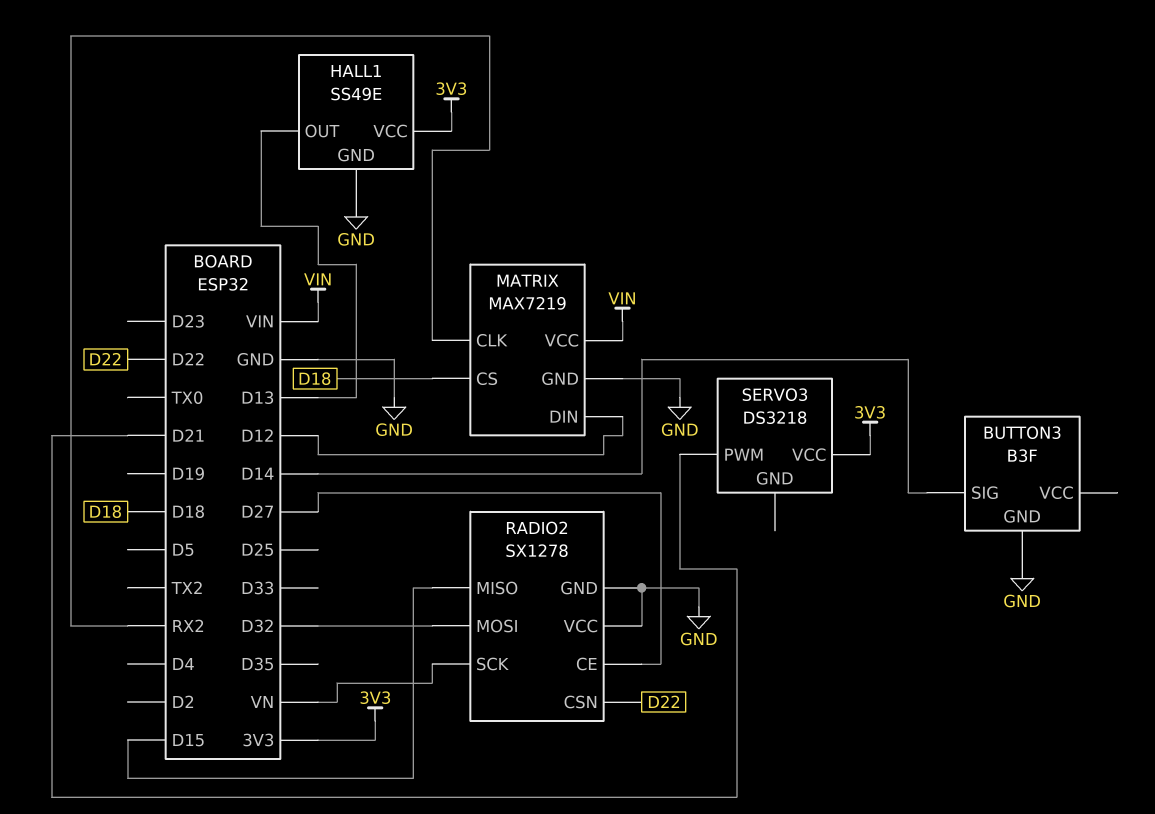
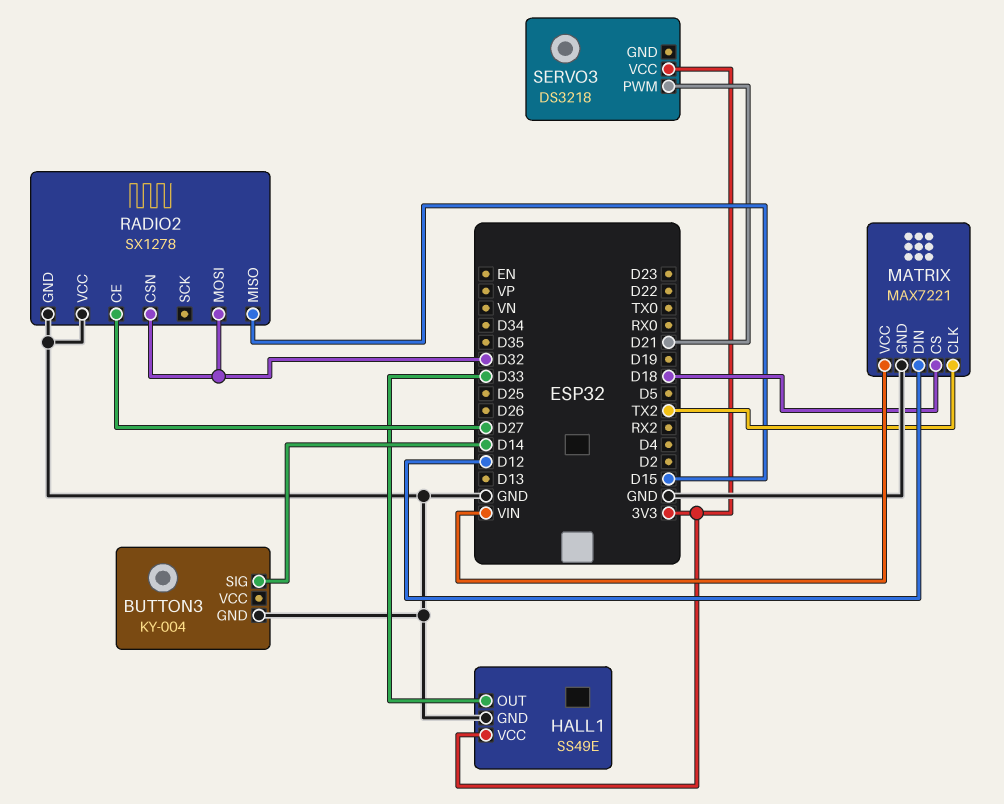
BUTTON3: B3F -> KY-004
HALL1 pin OUT: D13 -> D33
MATRIX: MAX7219 -> MAX7221
MATRIX pin CLK: RX2 -> TX2
RADIO2 pin CSN: D22 -> D32
RADIO2 pin SCK: VN -> none

